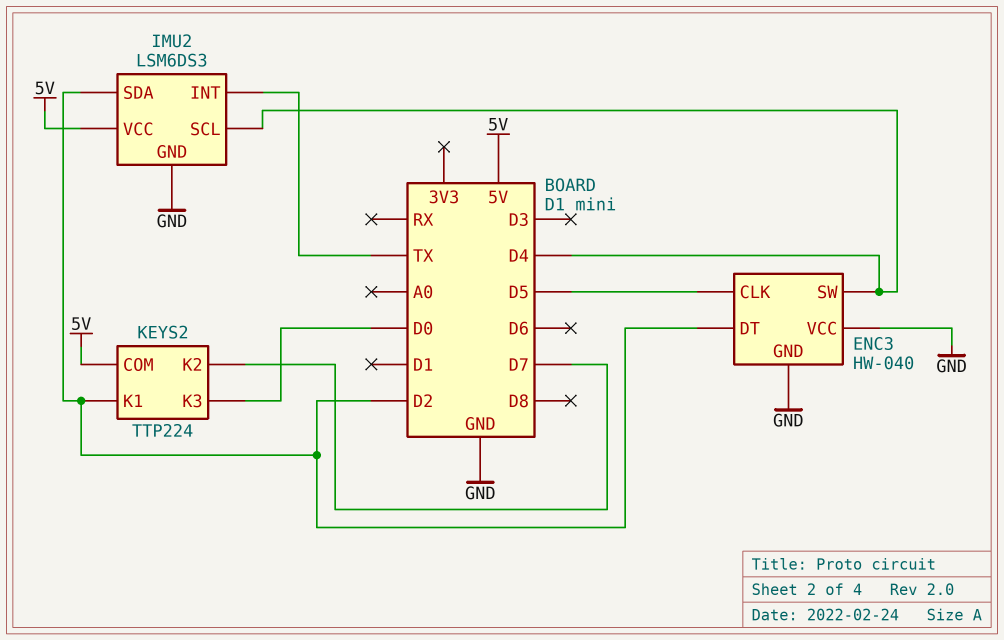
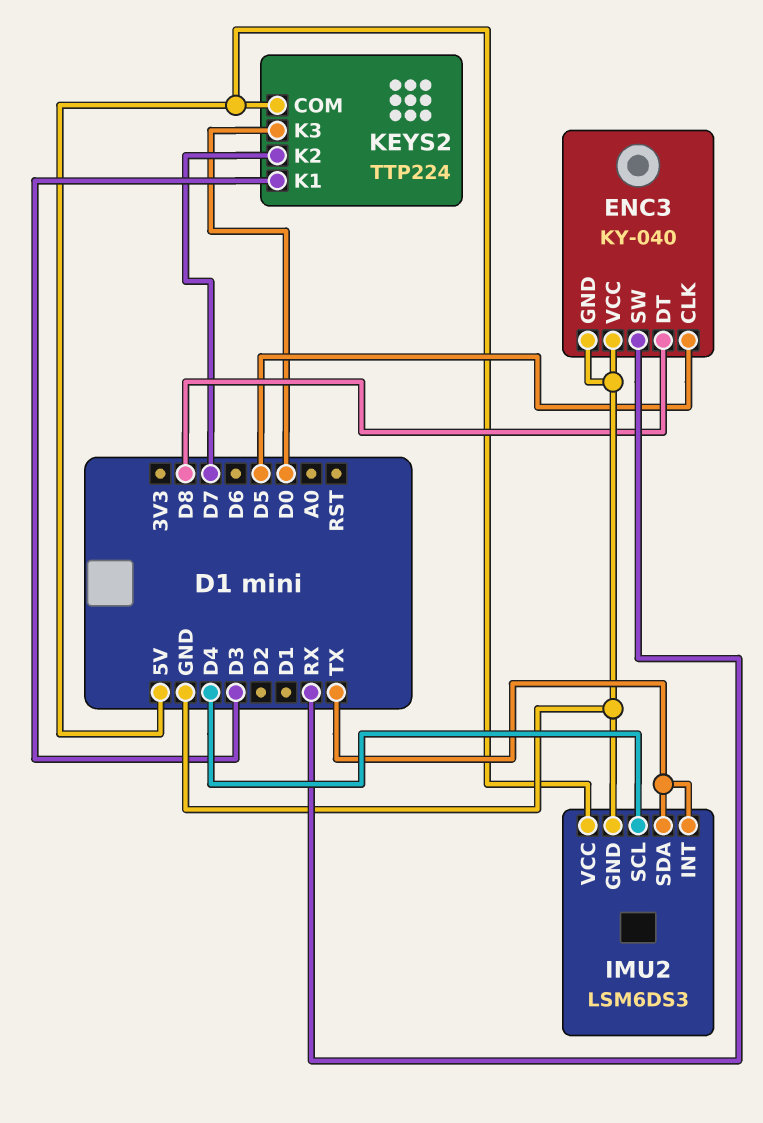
ENC3: HW-040 -> KY-040
ENC3 pin DT: D2 -> D8
ENC3 pin SW: D4 -> RX
IMU2 pin SDA: D2 -> TX
KEYS2 pin K1: D2 -> D3

